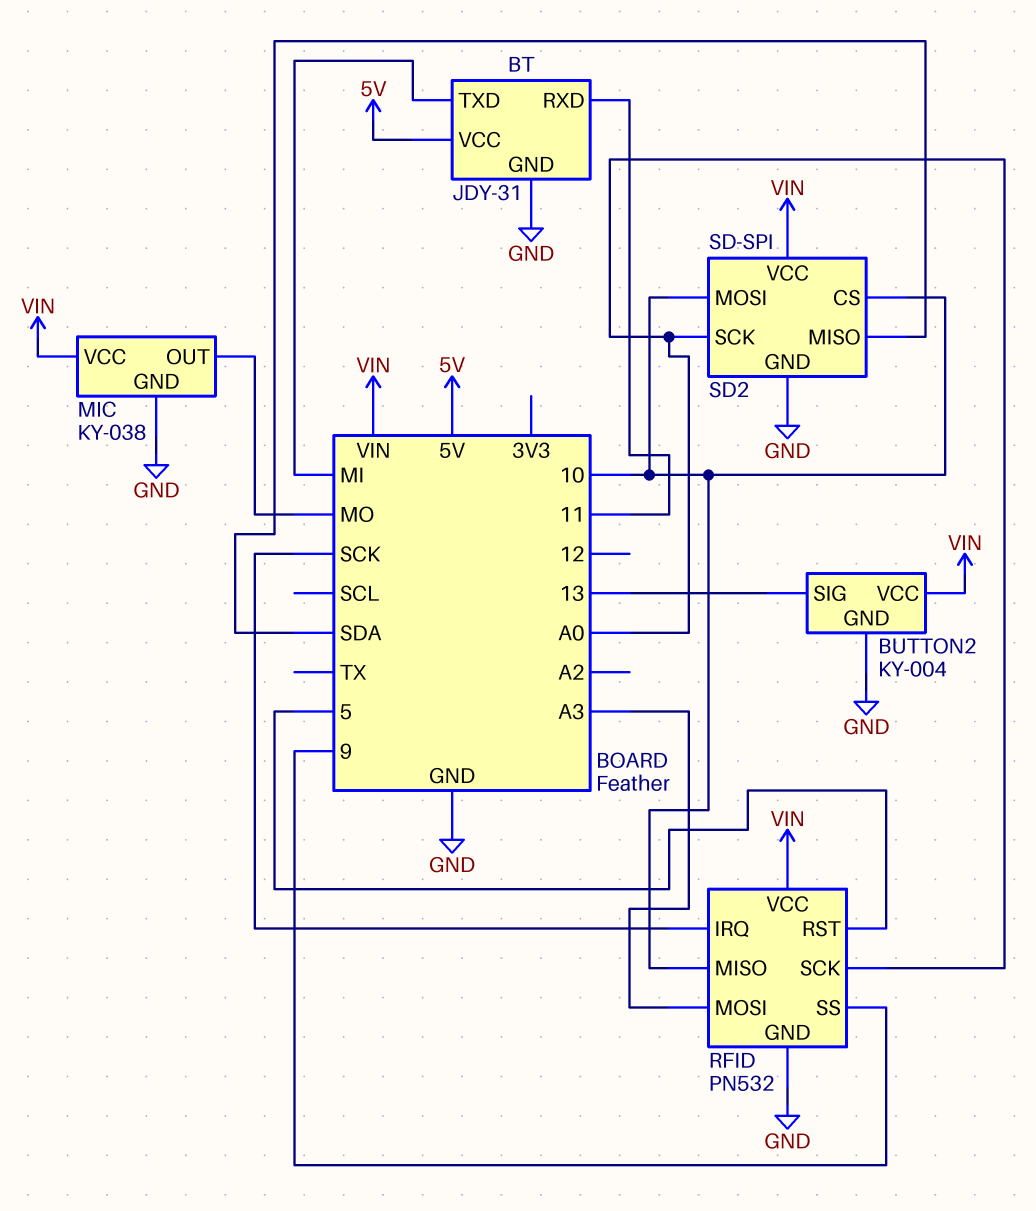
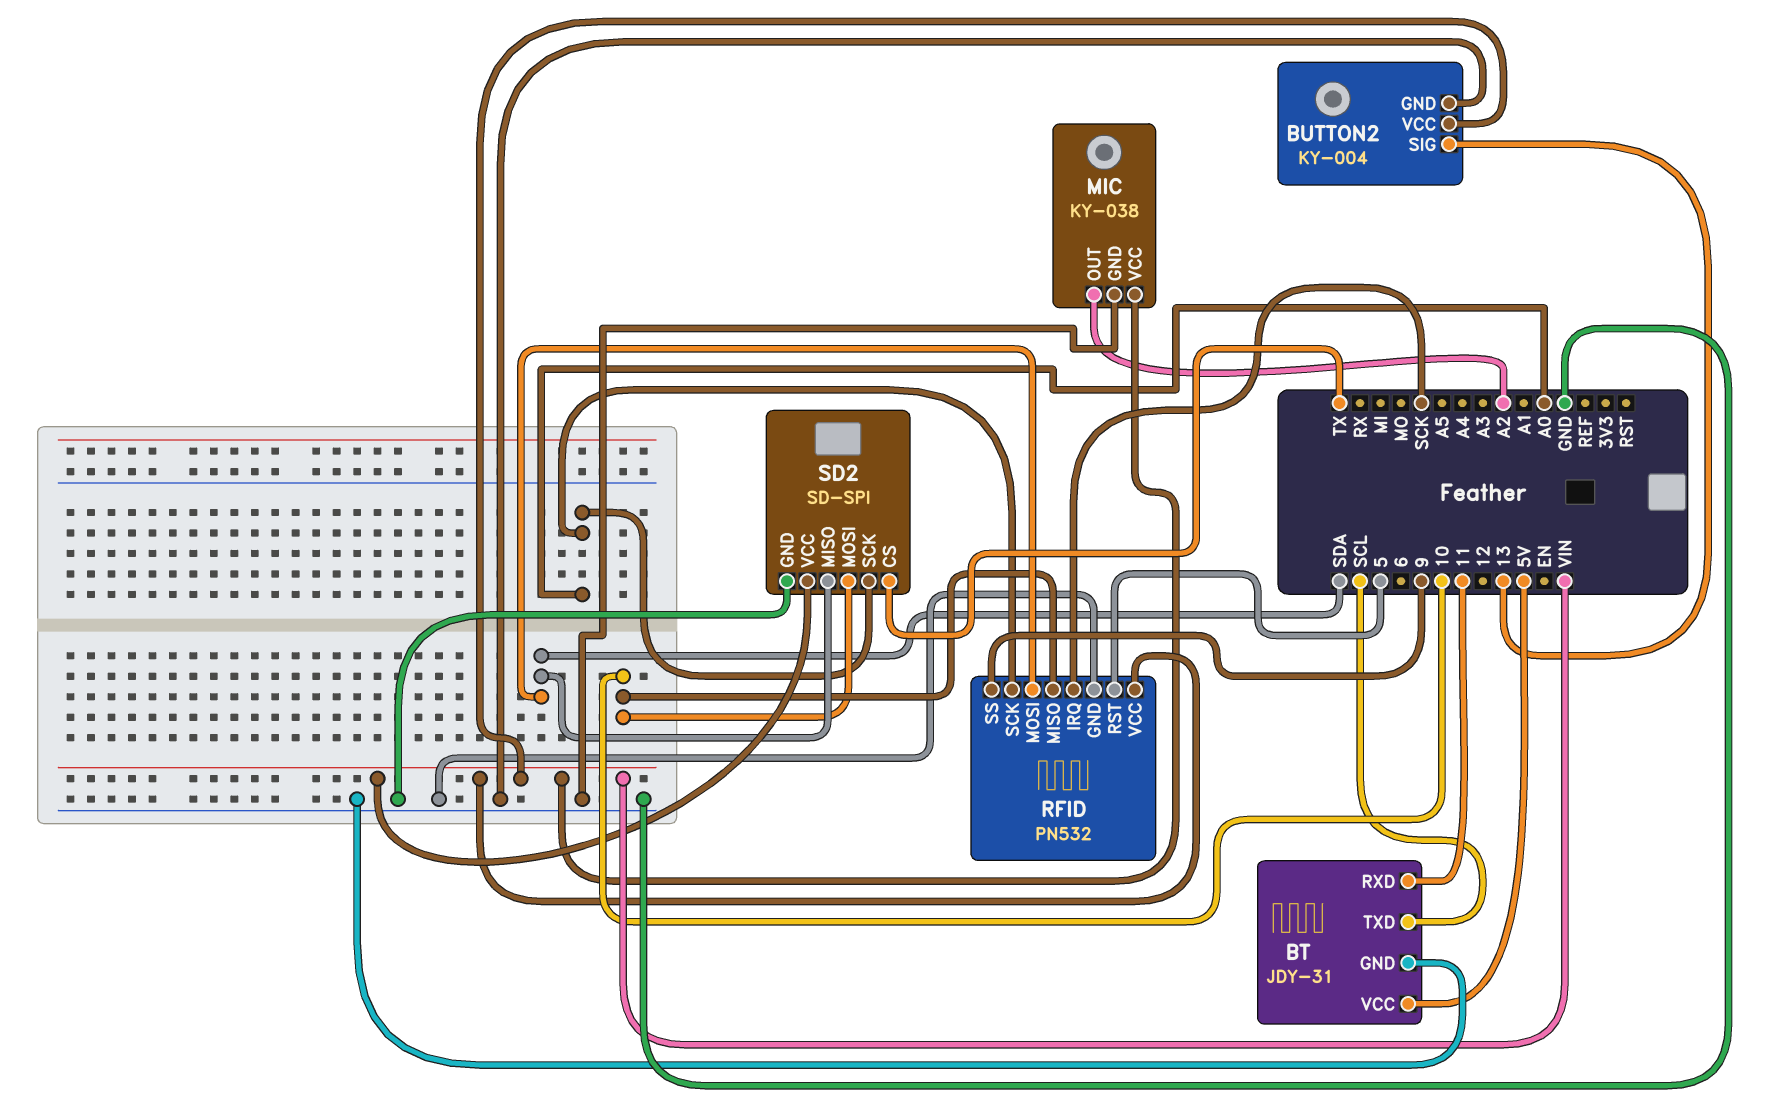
BT pin TXD: MI -> SCL
MIC pin OUT: MO -> A2
RFID pin MOSI: A3 -> SDA
SD2 pin CS: 10 -> TX

